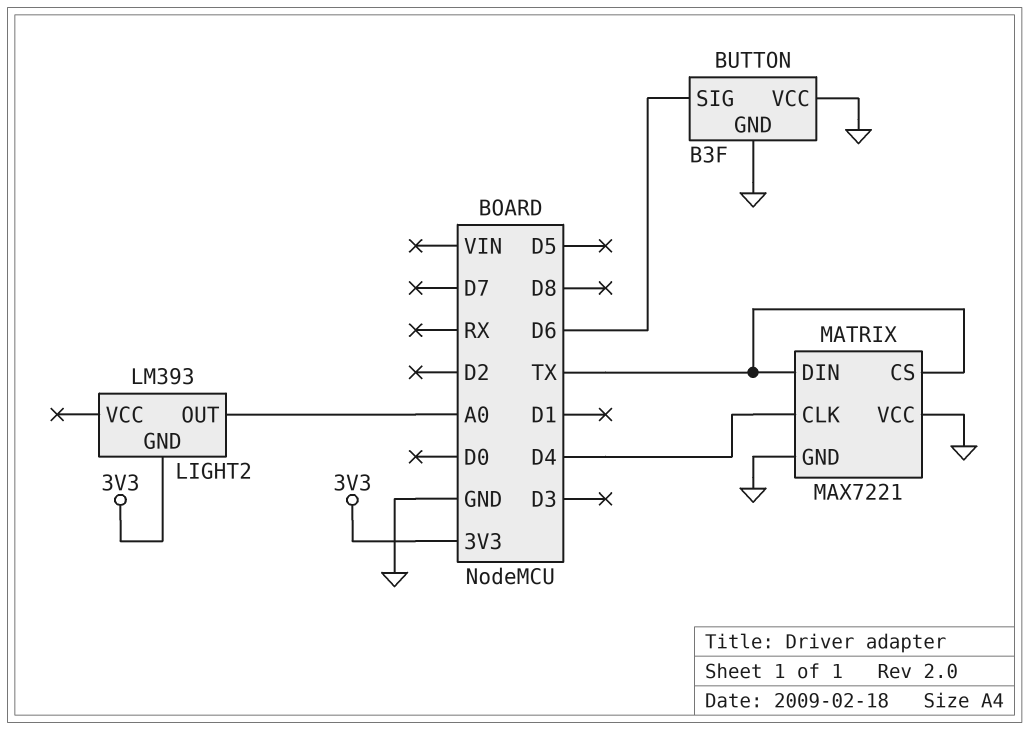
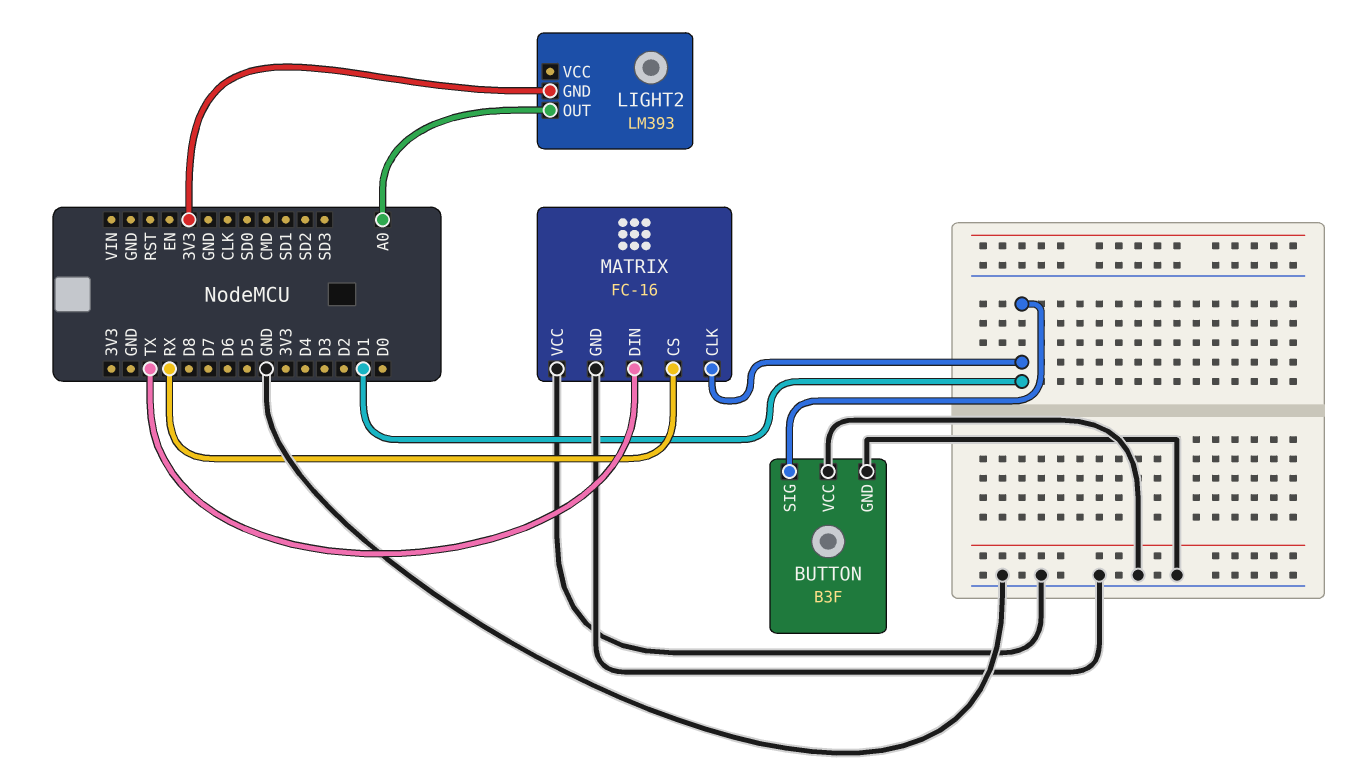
BUTTON pin SIG: D6 -> D1
MATRIX: MAX7221 -> FC-16
MATRIX pin CLK: D4 -> D1
MATRIX pin CS: TX -> RX

